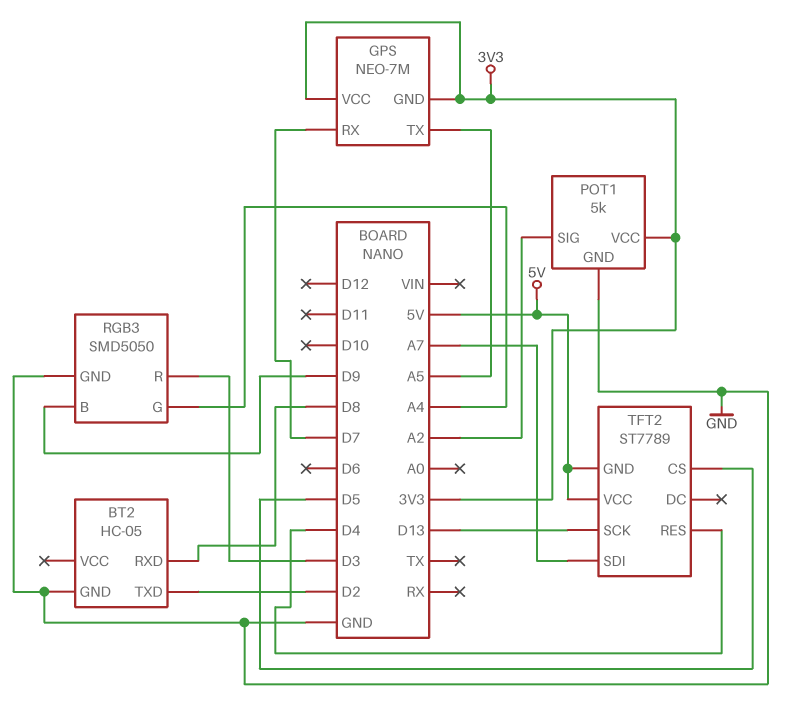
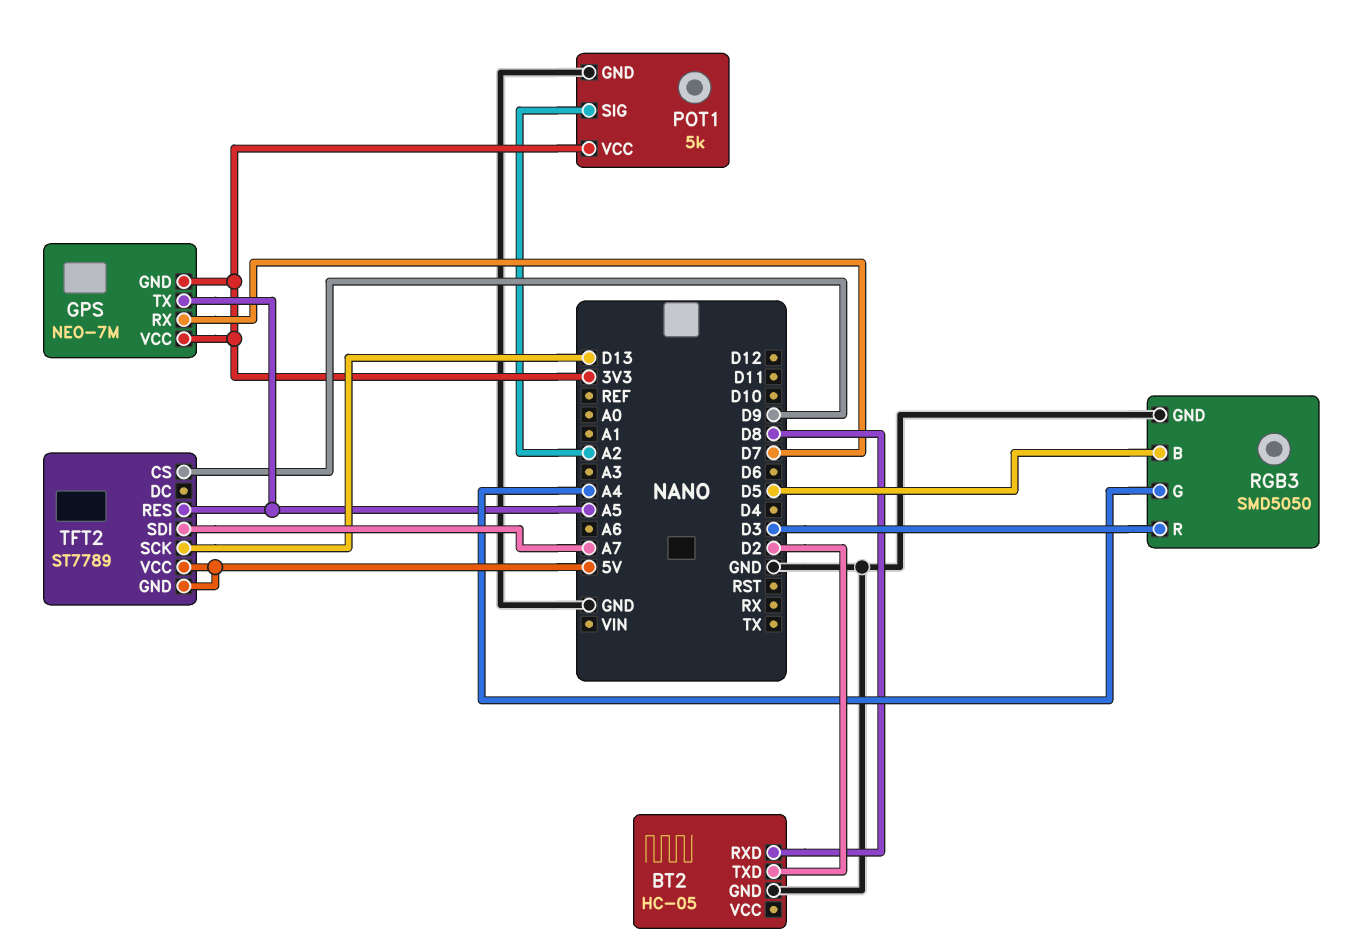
RGB3 pin B: D9 -> D5
TFT2 pin CS: D5 -> D9
TFT2 pin RES: D4 -> A5

